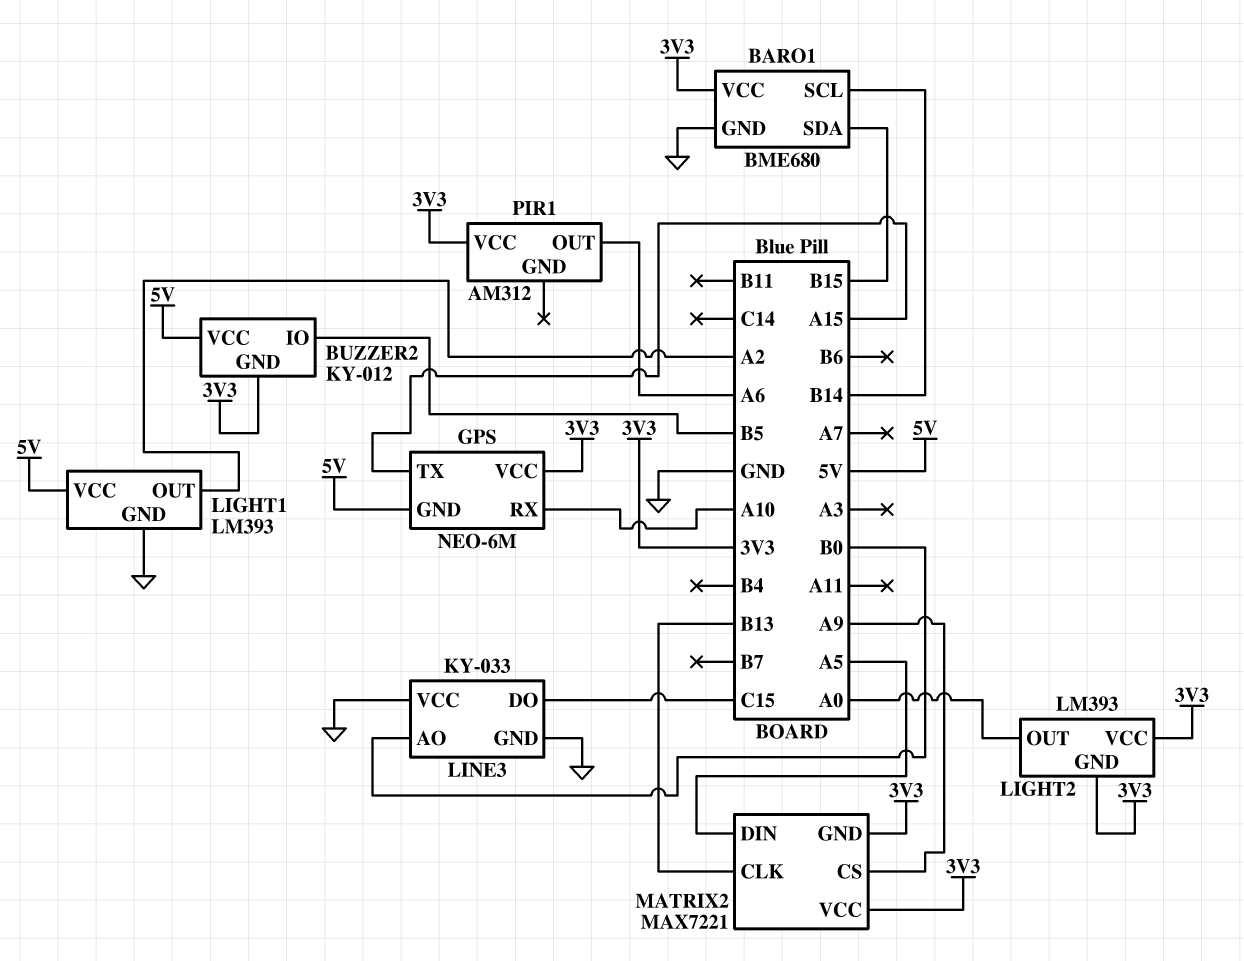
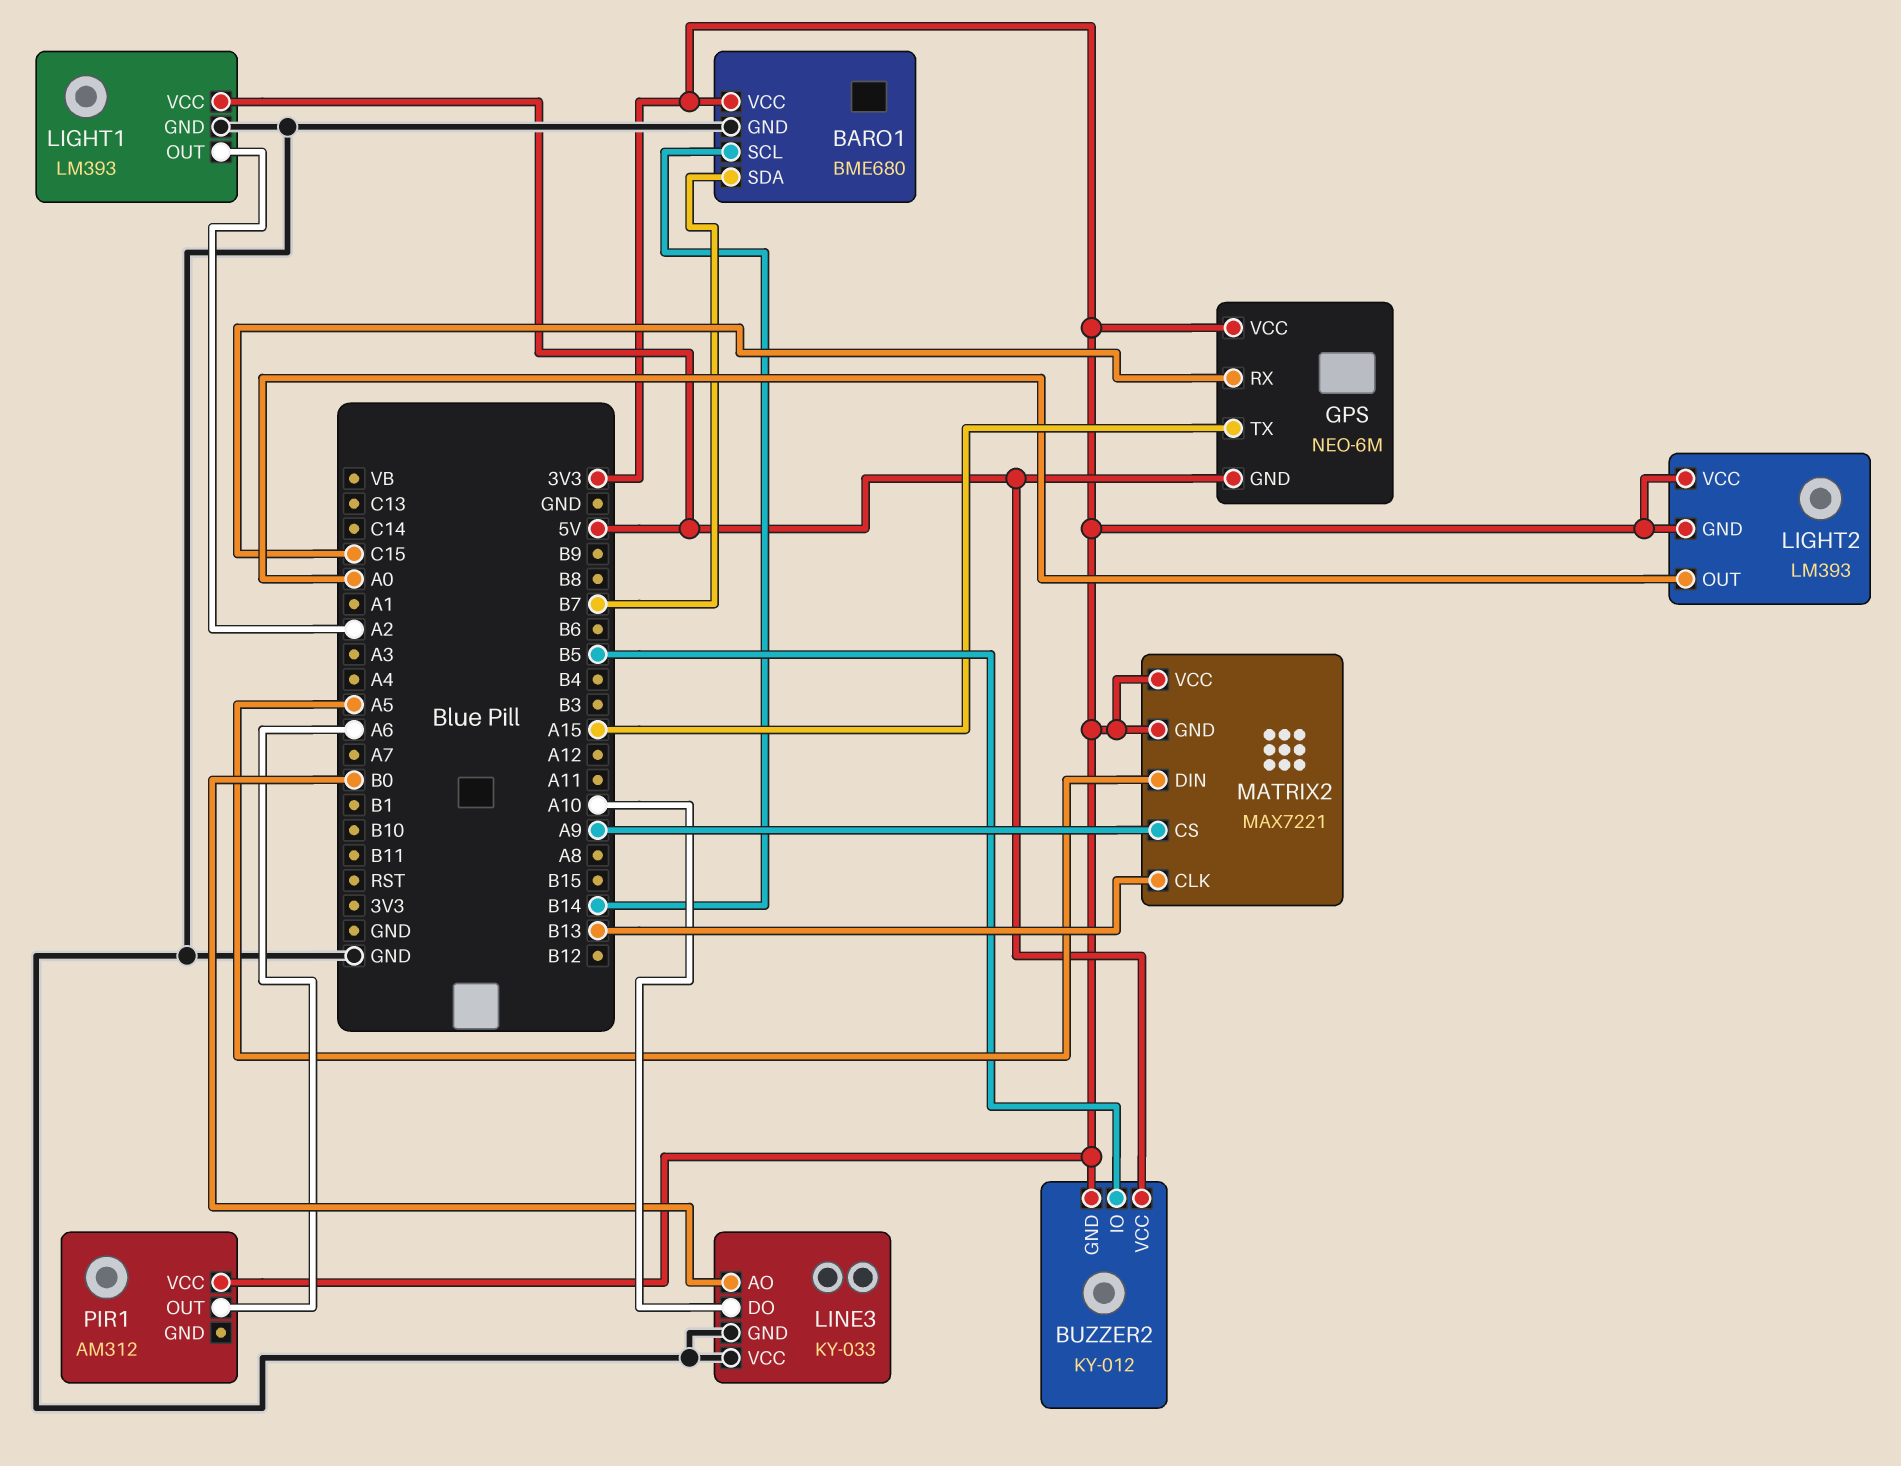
BARO1 pin SDA: B15 -> B7
GPS pin RX: A10 -> C15
LINE3 pin DO: C15 -> A10

